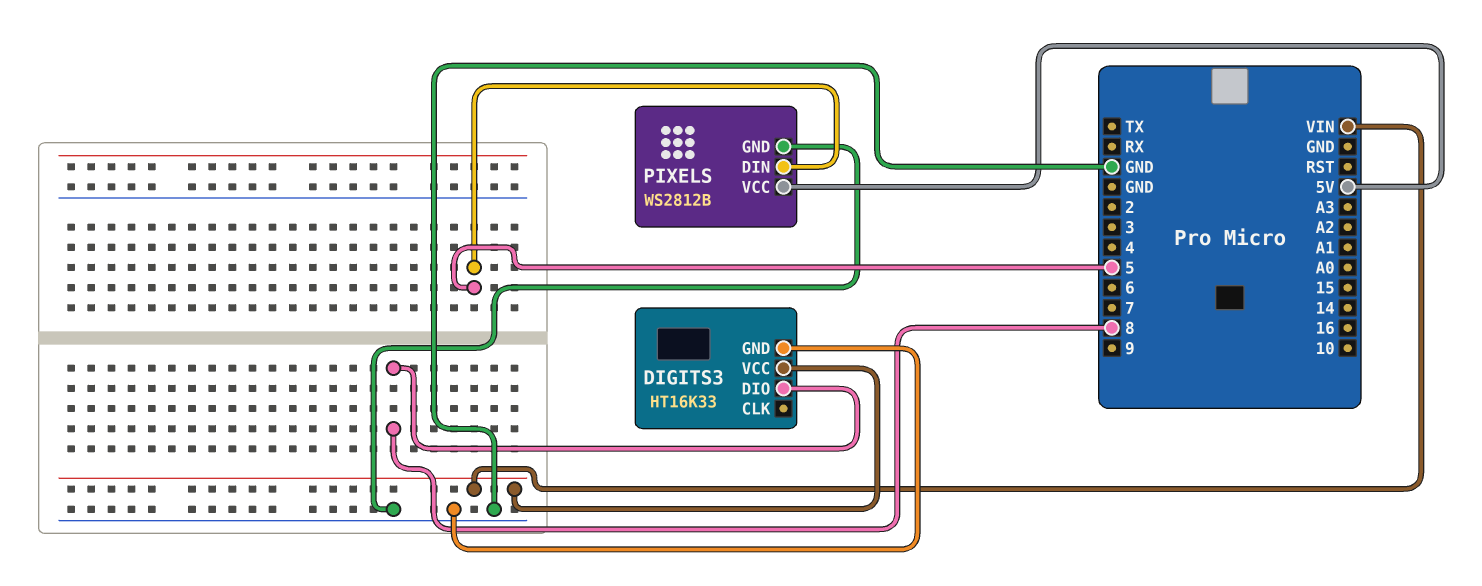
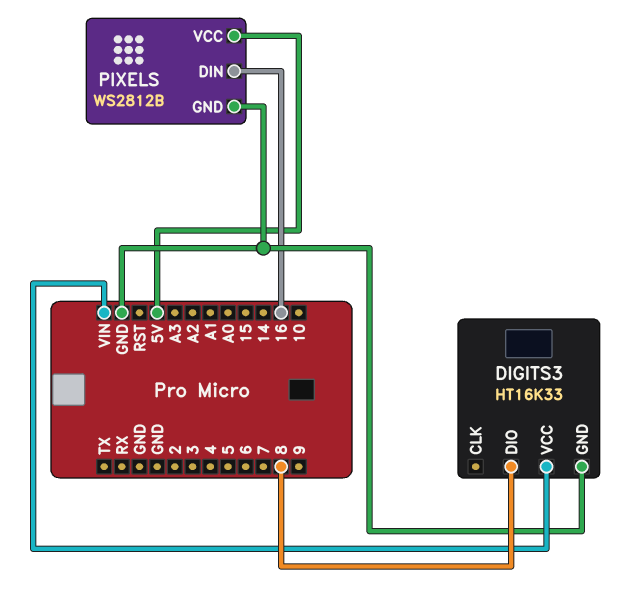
PIXELS pin DIN: 5 -> 16

